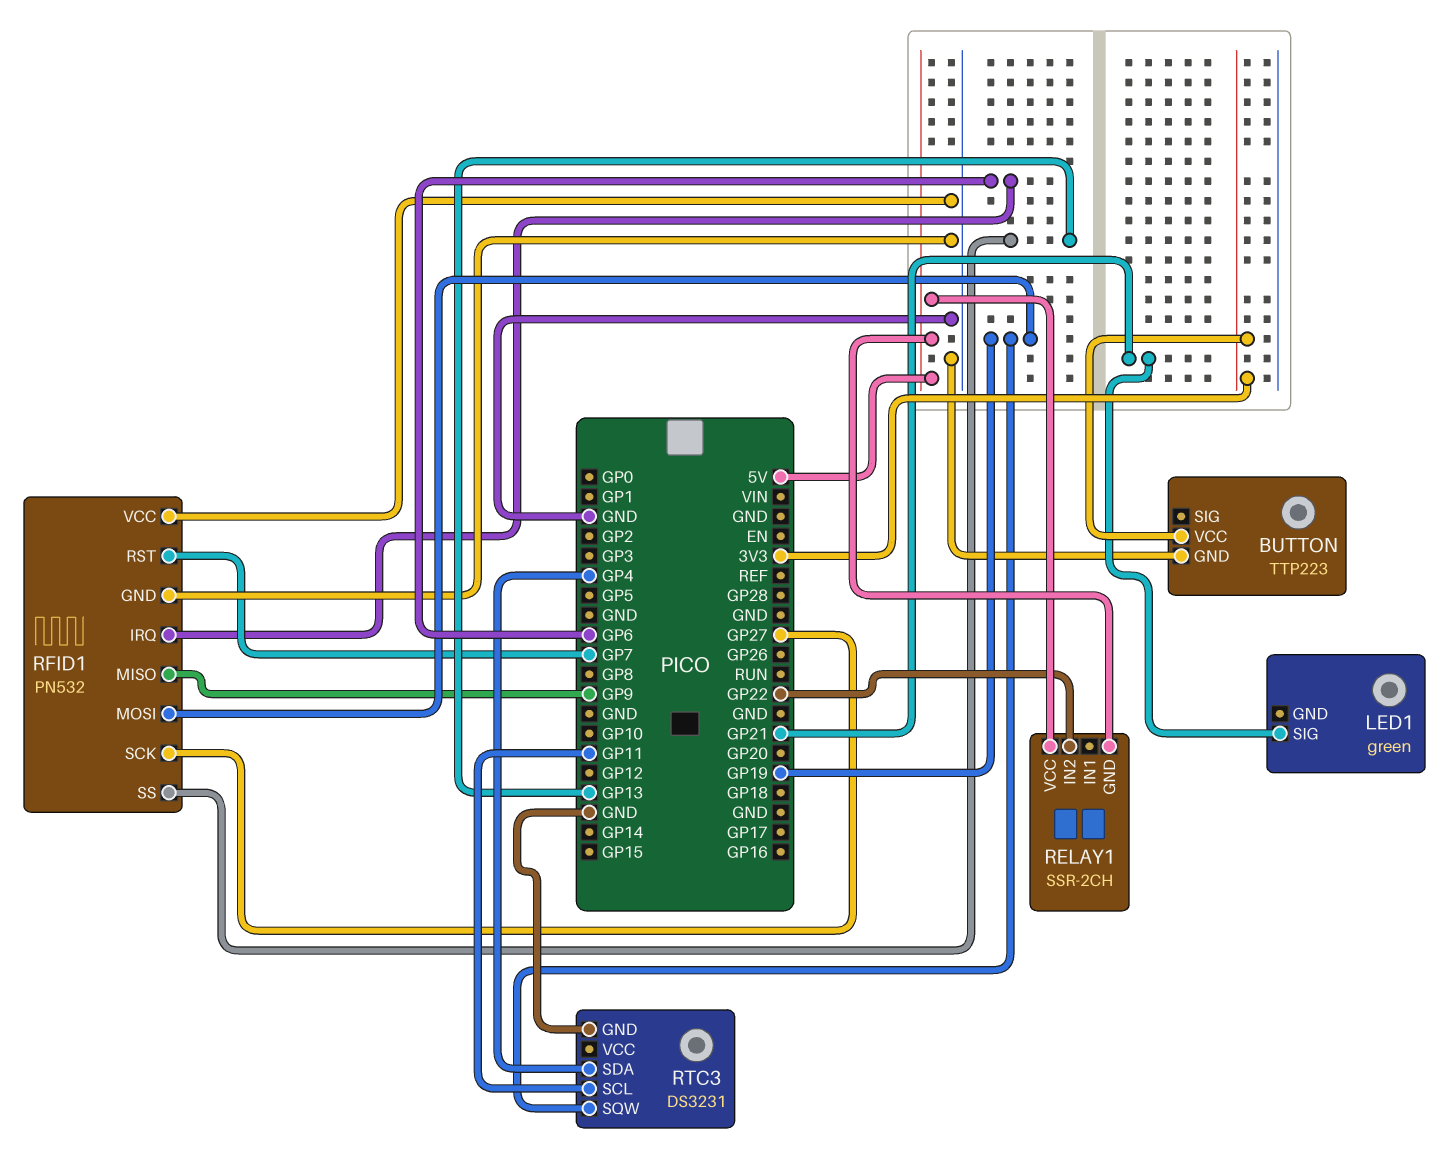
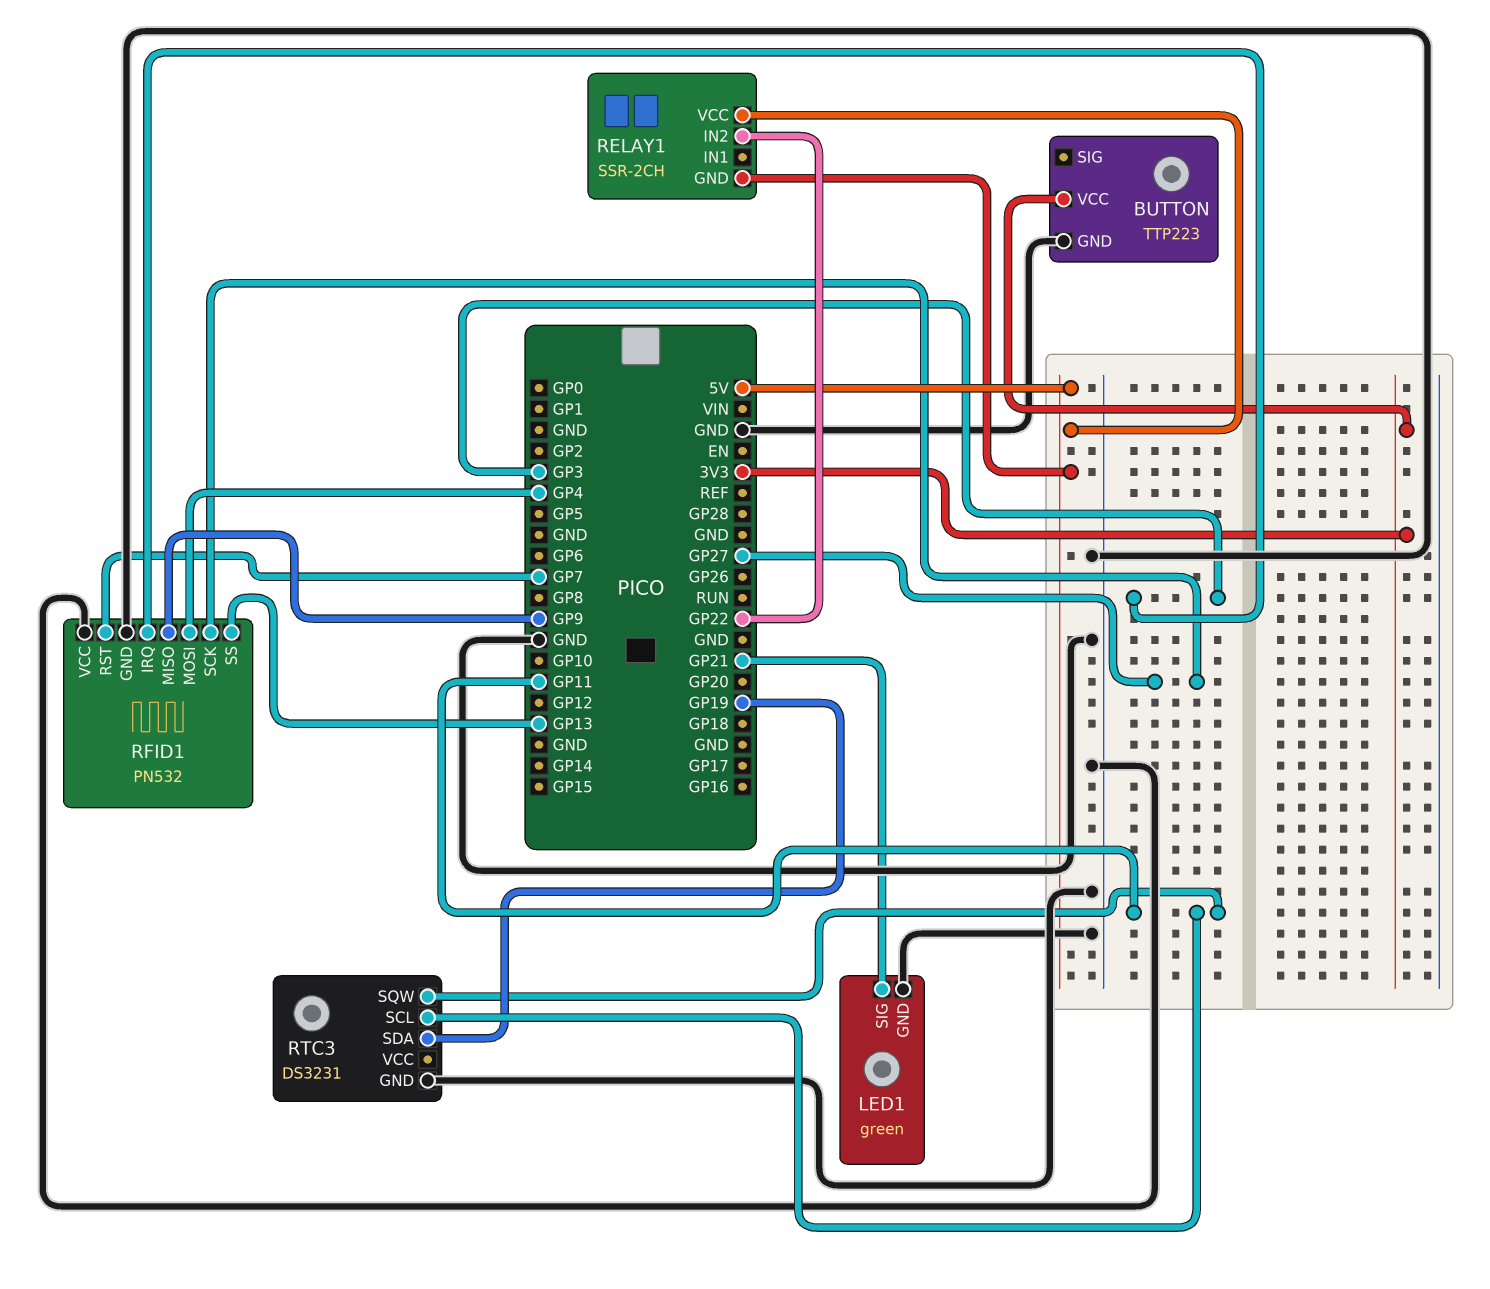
LED1 pin GND: none -> GND
RFID1 pin IRQ: GP6 -> GP3
RFID1 pin MOSI: GP19 -> GP4
RTC3 pin SDA: GP4 -> GP19
RTC3 pin SQW: GP19 -> GP11

